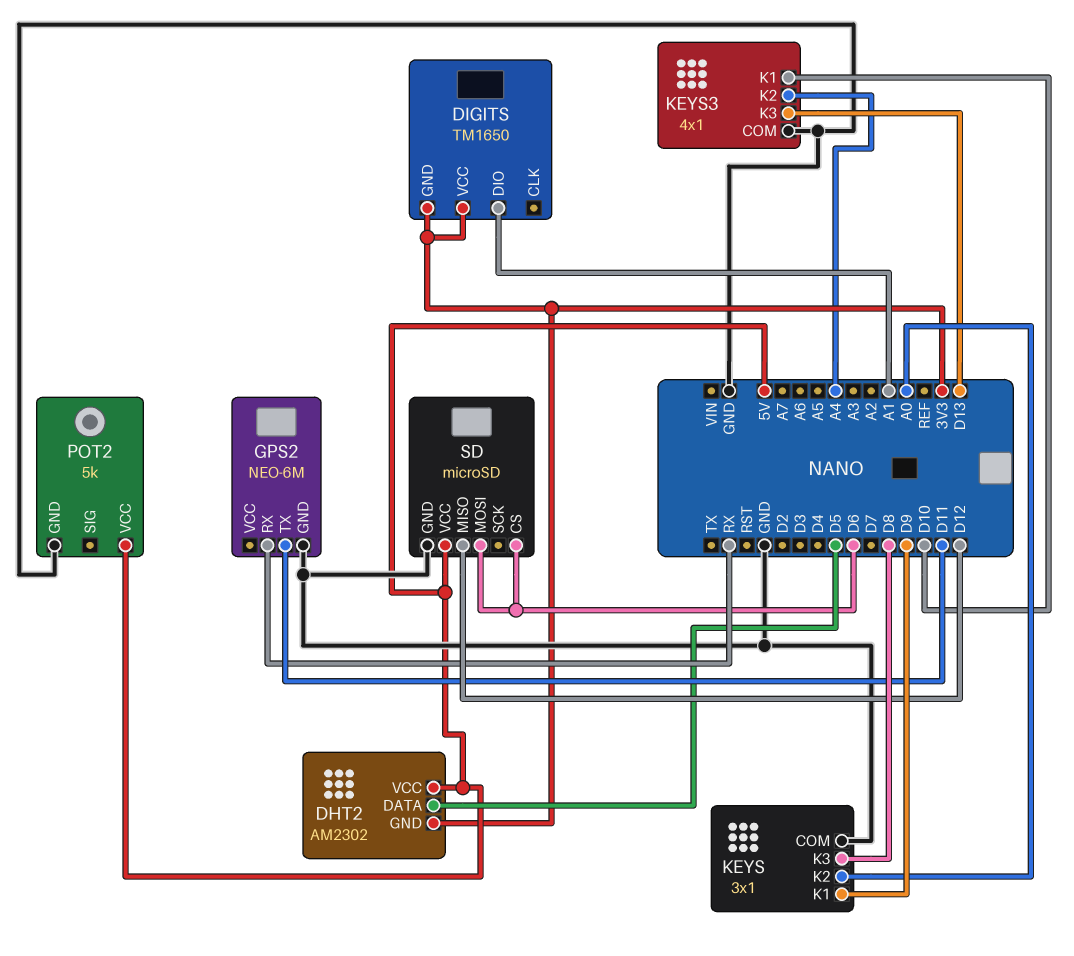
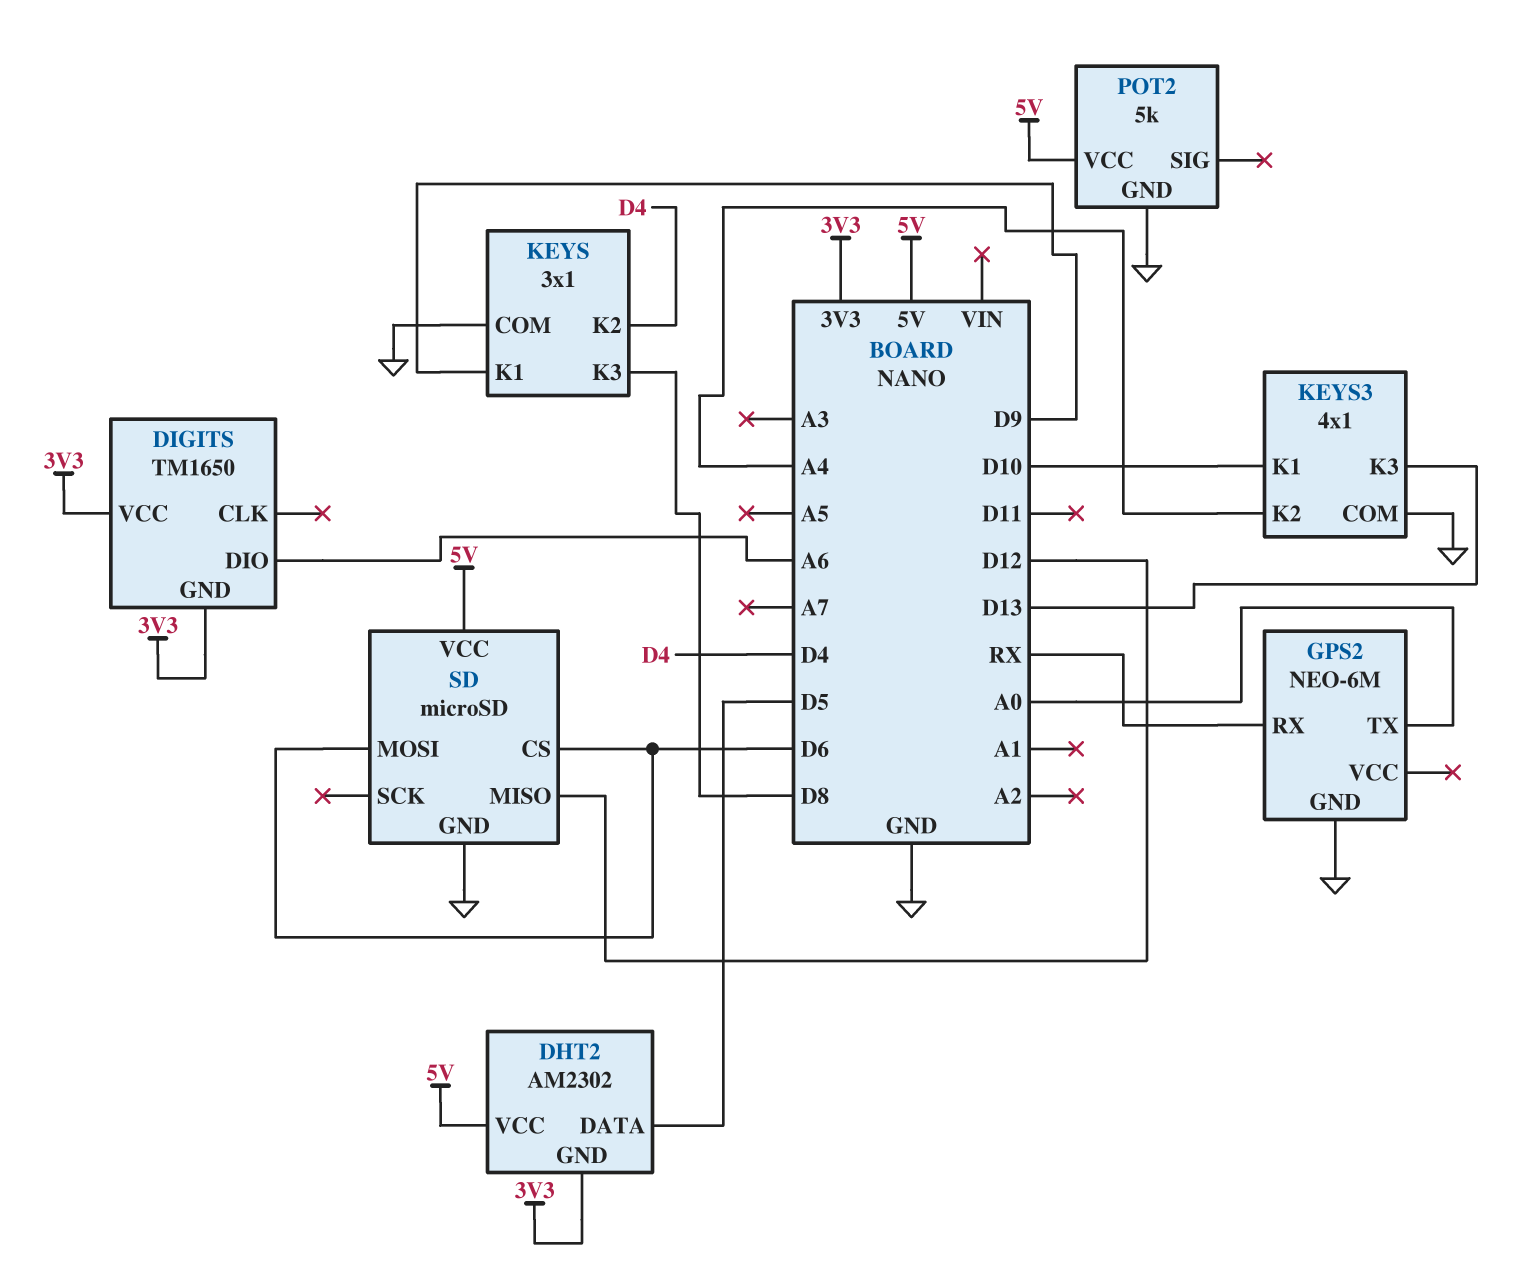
DIGITS pin DIO: A1 -> A6
GPS2 pin TX: D11 -> A0
KEYS pin K2: A0 -> D4

